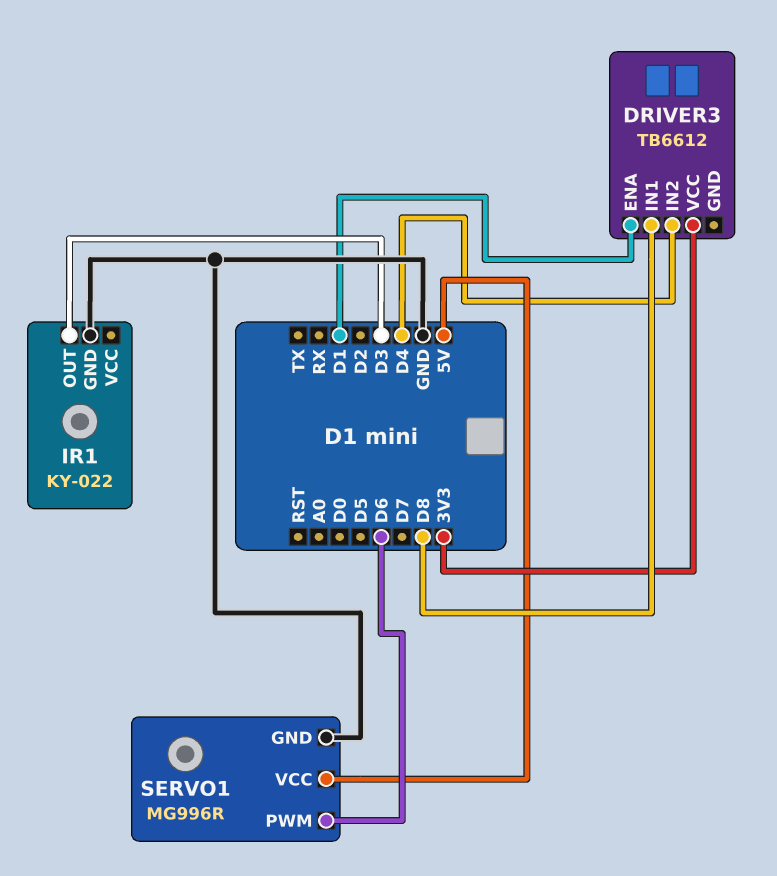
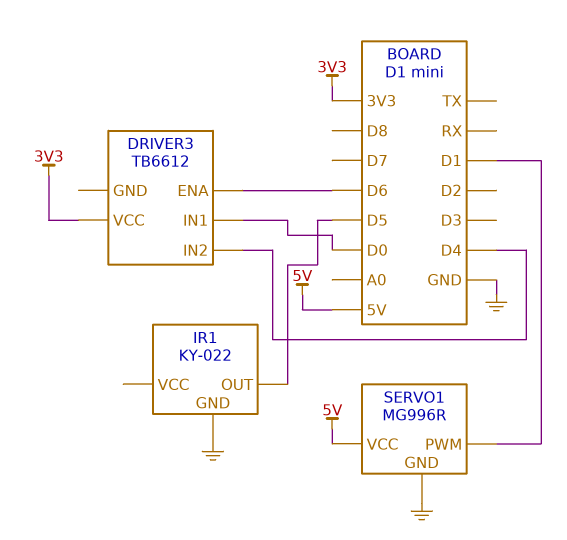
DRIVER3 pin ENA: D1 -> D6
DRIVER3 pin IN1: D8 -> D0
IR1 pin OUT: D3 -> D5
SERVO1 pin PWM: D6 -> D1

